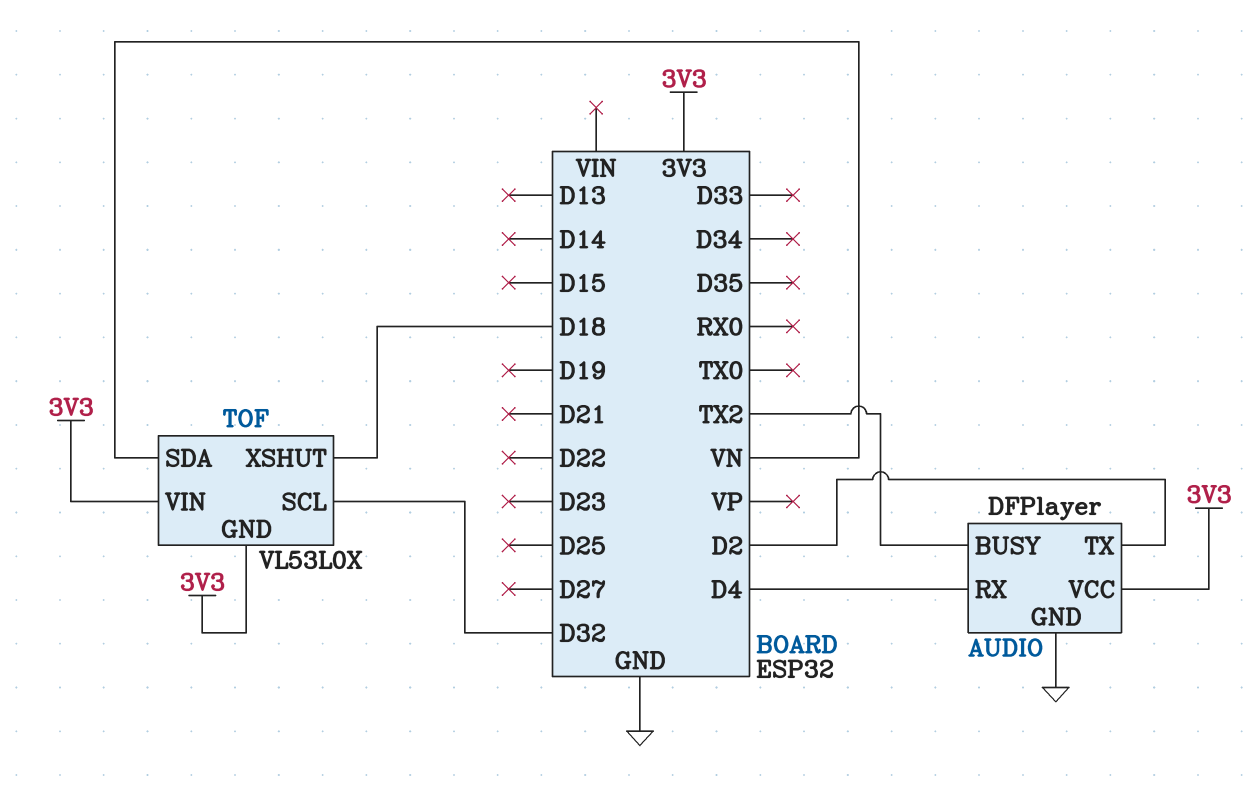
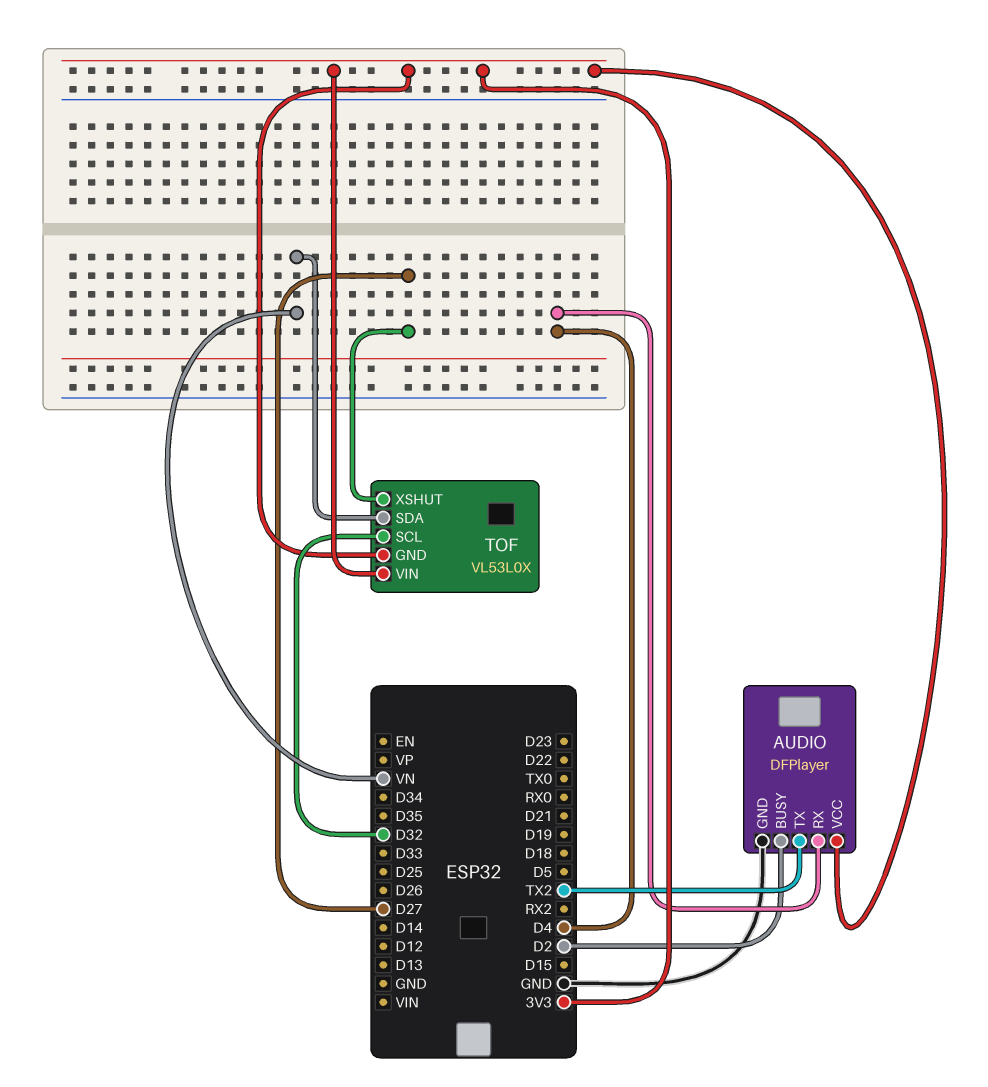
AUDIO pin BUSY: TX2 -> D2
AUDIO pin TX: D2 -> TX2
TOF pin XSHUT: D18 -> D27

